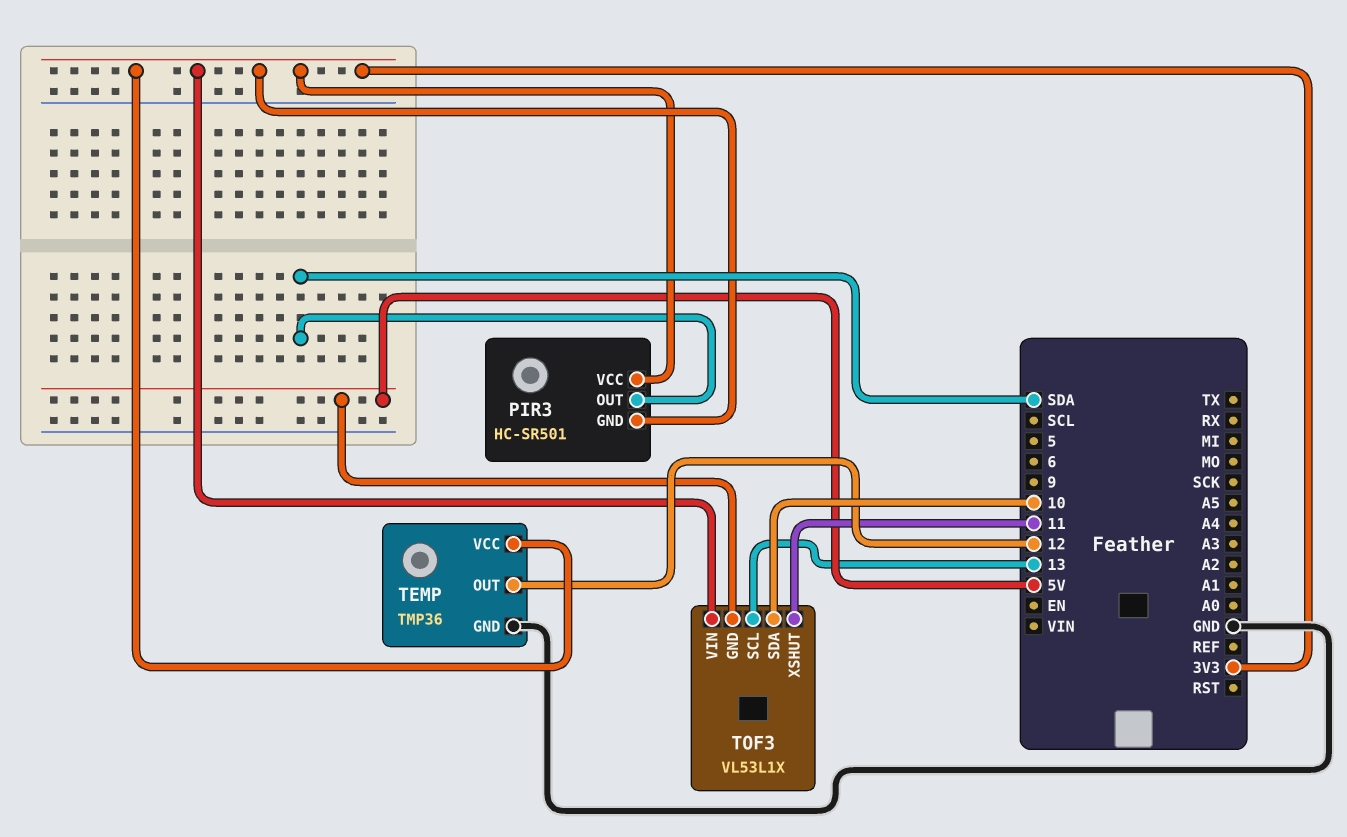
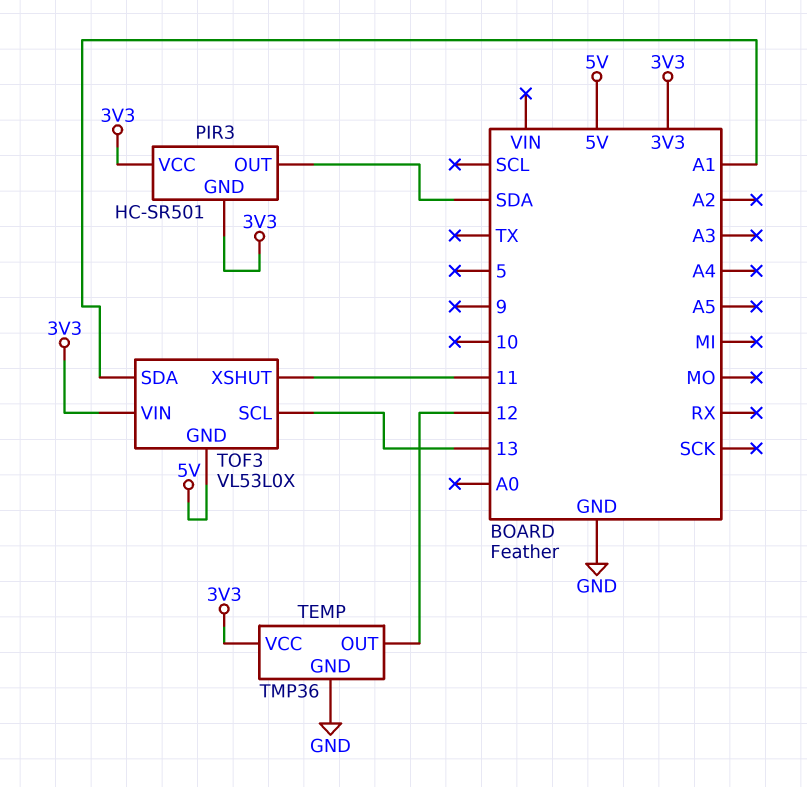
TOF3: VL53L1X -> VL53L0X
TOF3 pin SDA: 10 -> A1

